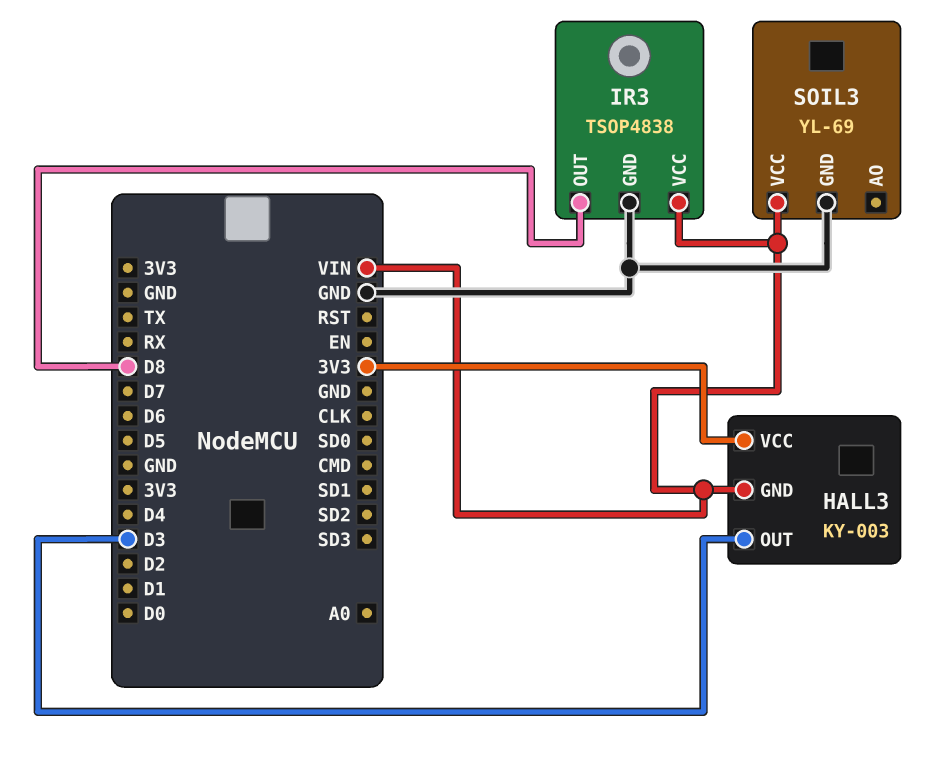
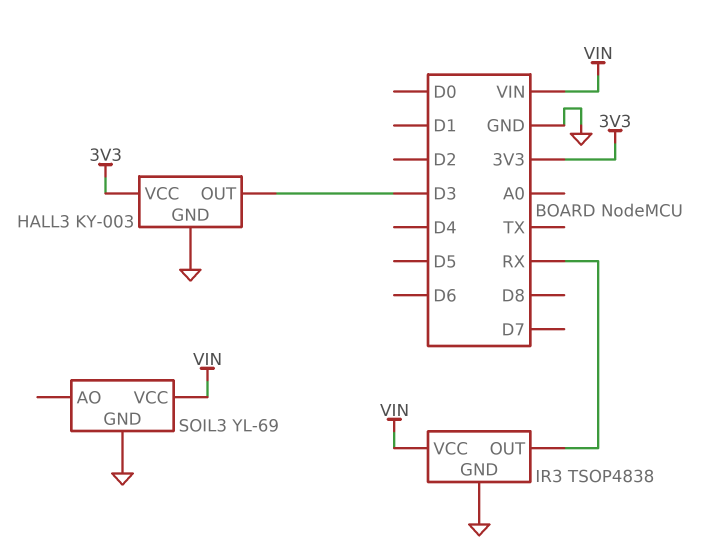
HALL3 pin GND: VIN -> GND
IR3 pin OUT: D8 -> RX

